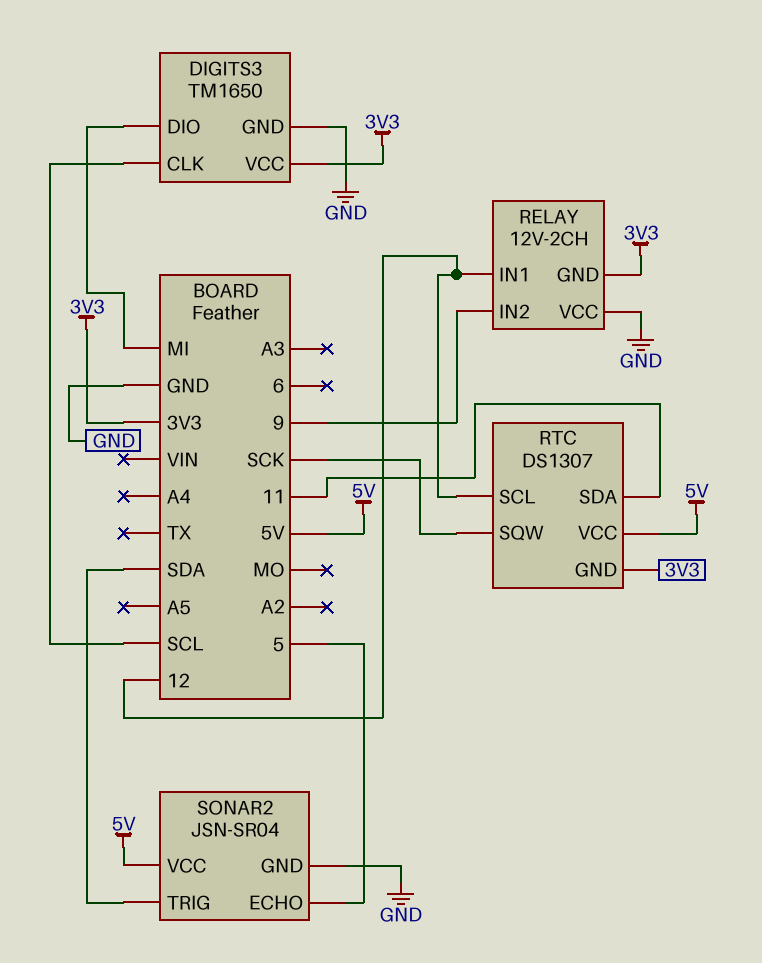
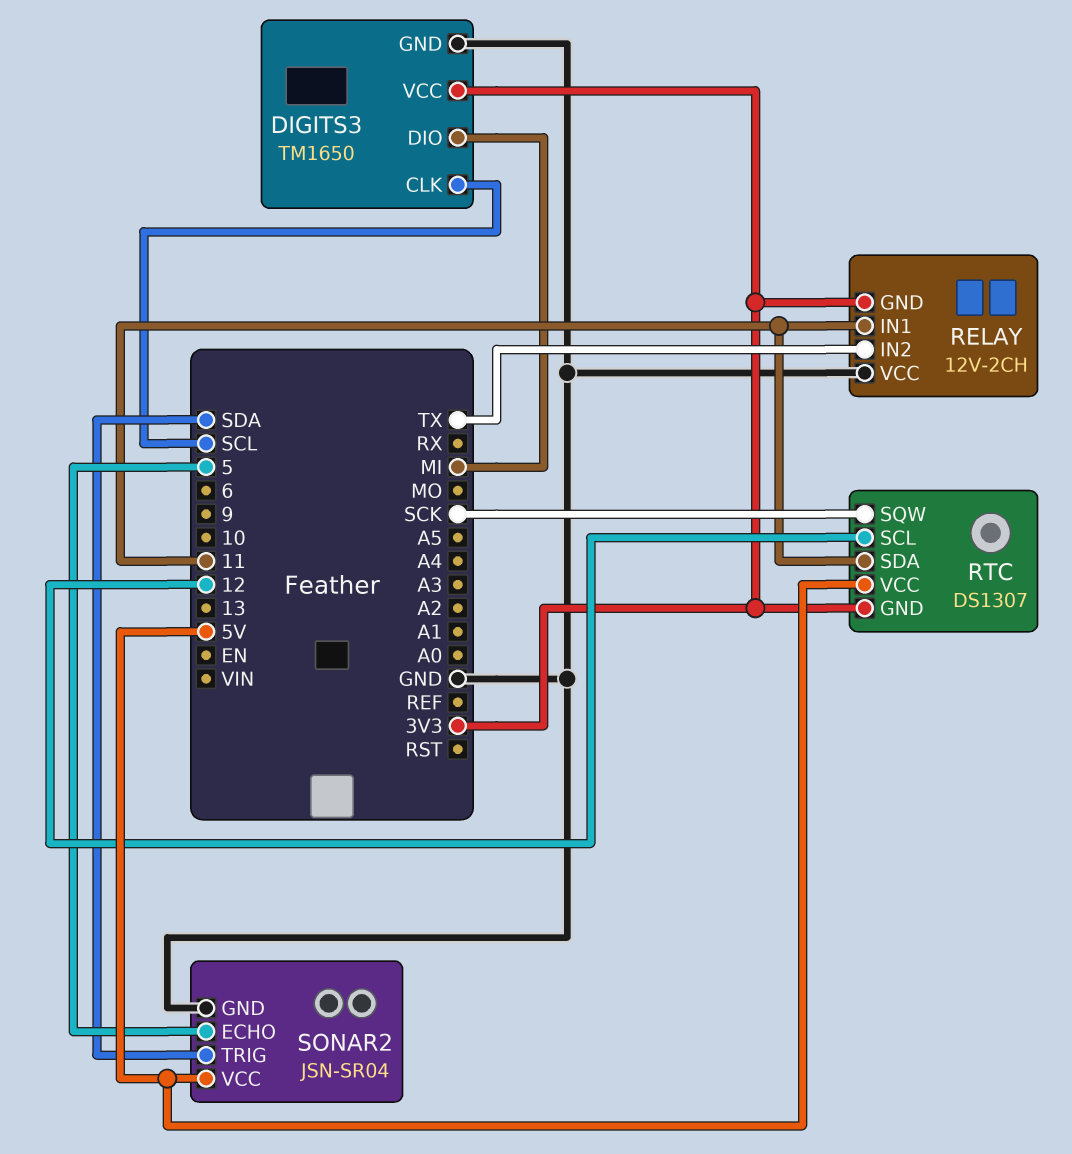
RELAY pin IN1: 12 -> 11
RELAY pin IN2: 9 -> TX

